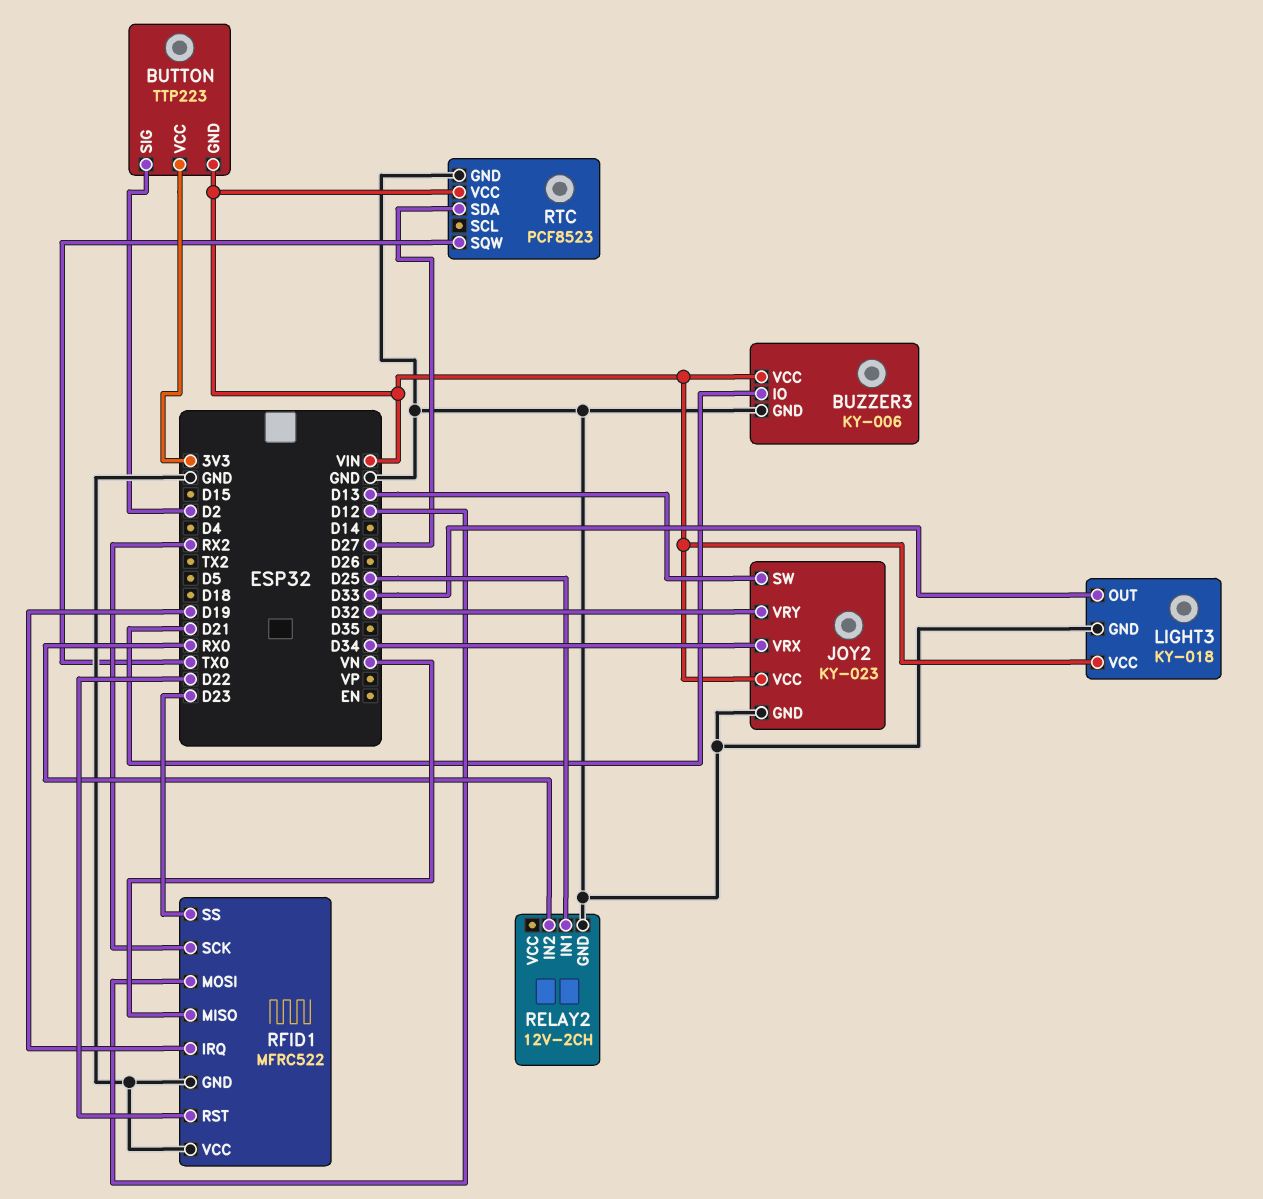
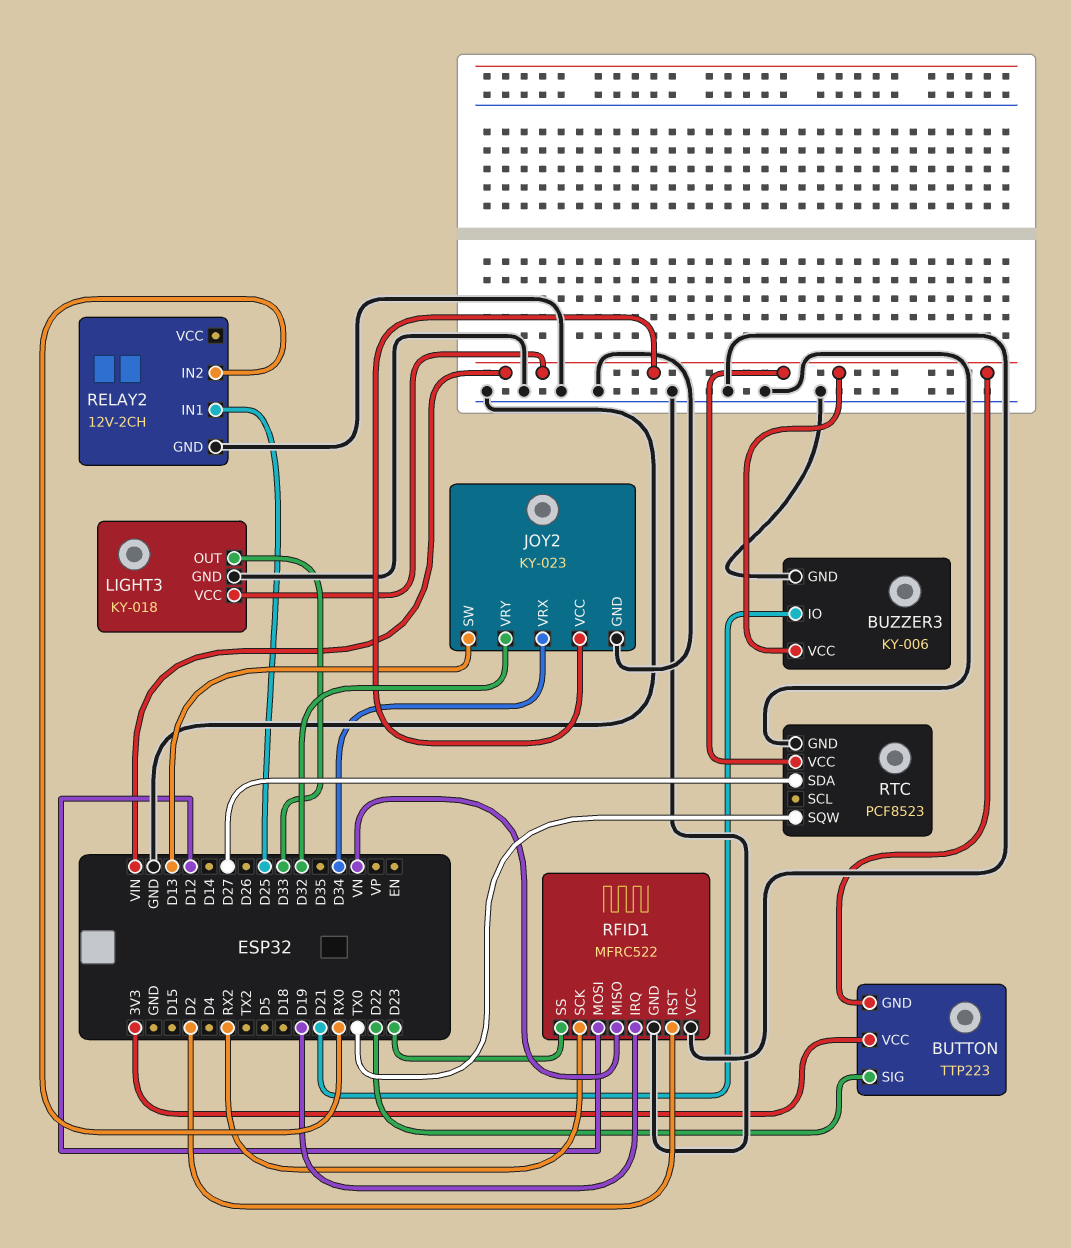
BUTTON pin SIG: D2 -> D22
RFID1 pin RST: D22 -> D2

